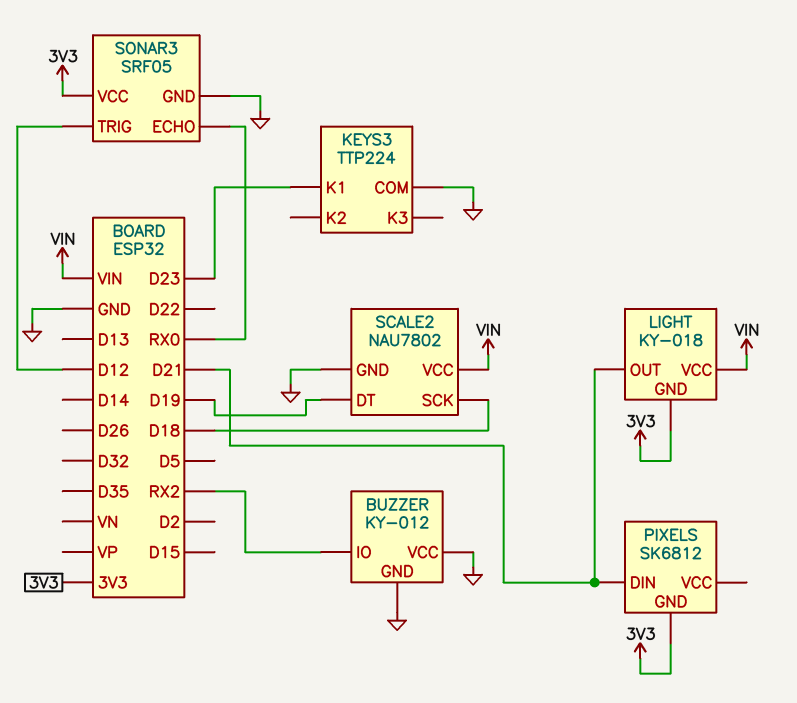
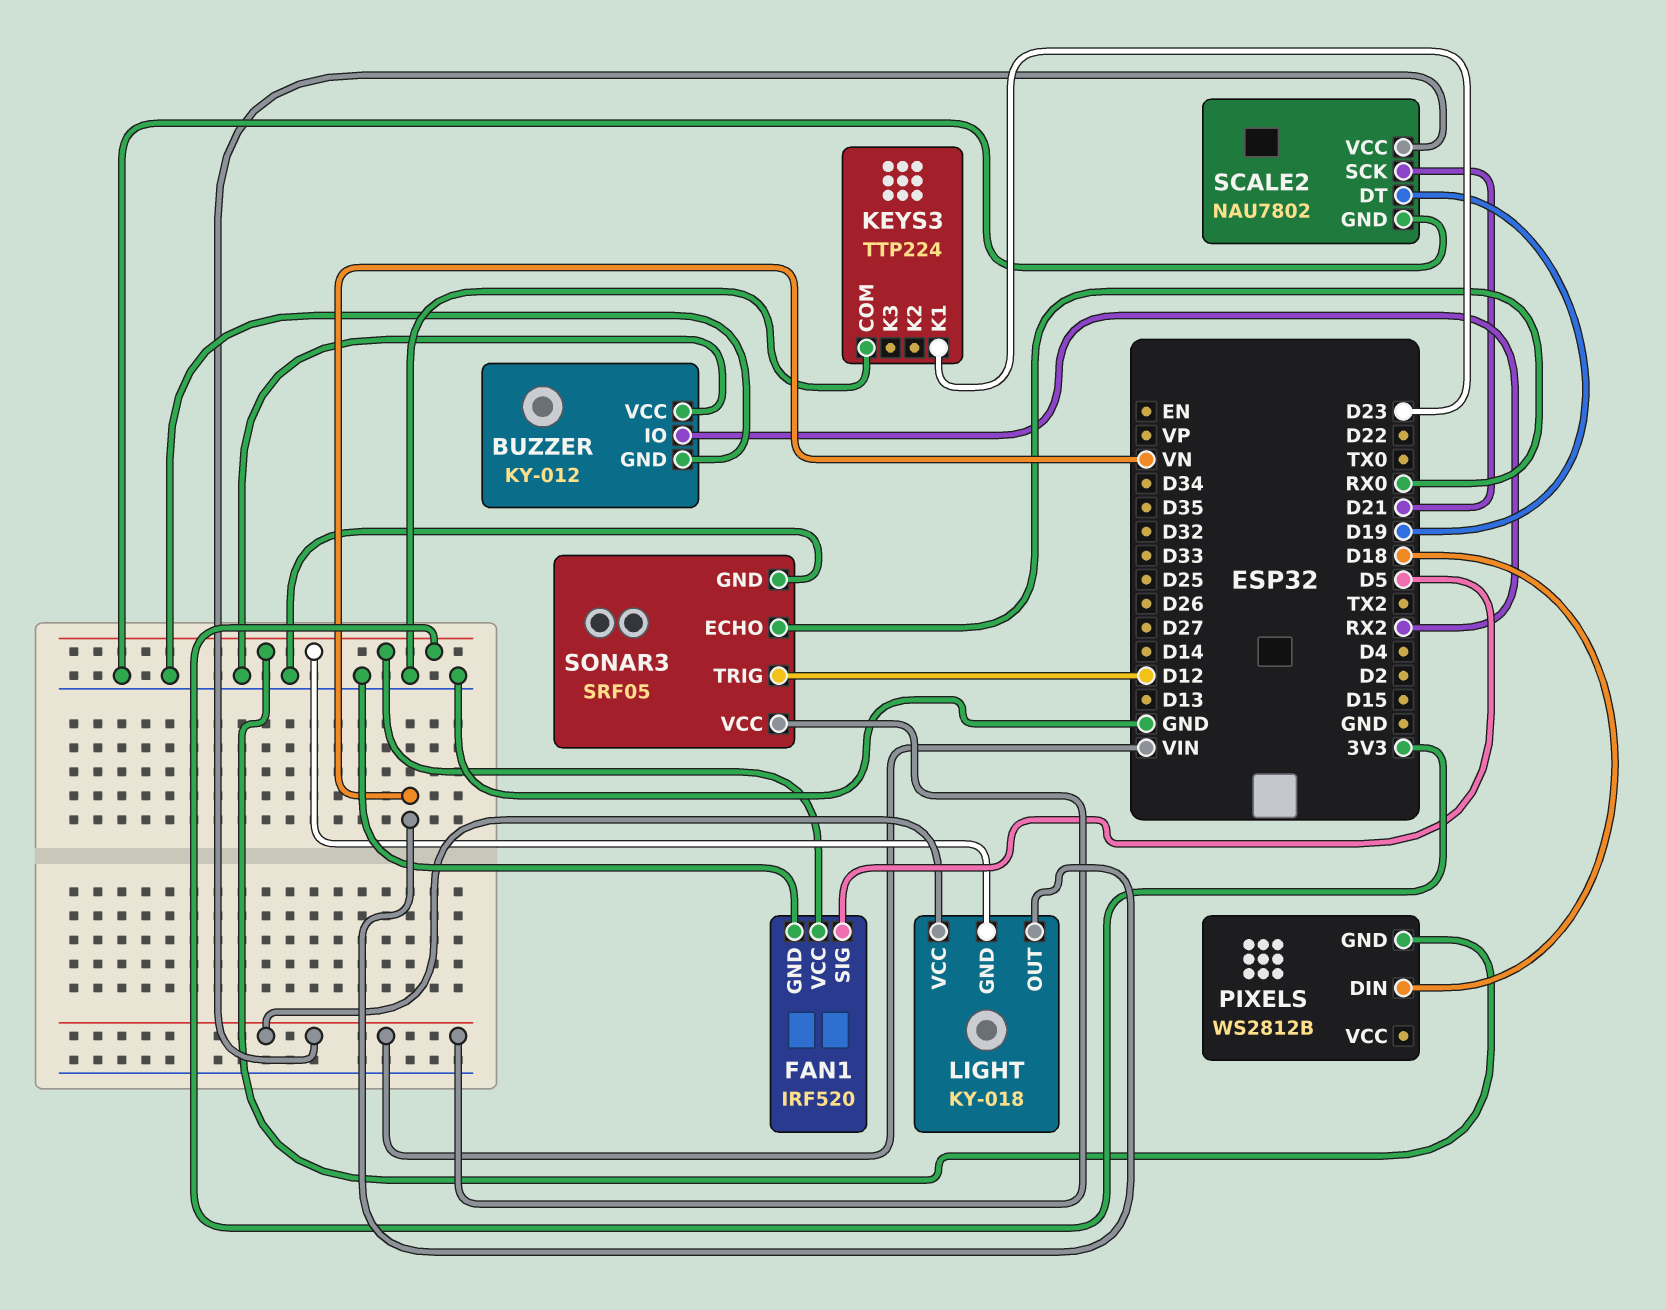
FAN1: none -> IRF520
FAN1 pin GND: none -> GND
FAN1 pin SIG: none -> D5
FAN1 pin VCC: none -> 3V3
LIGHT pin OUT: D21 -> VN
PIXELS: SK6812 -> WS2812B
PIXELS pin DIN: D21 -> D18
SCALE2 pin SCK: D18 -> D21
SONAR3 pin VCC: 3V3 -> VIN

